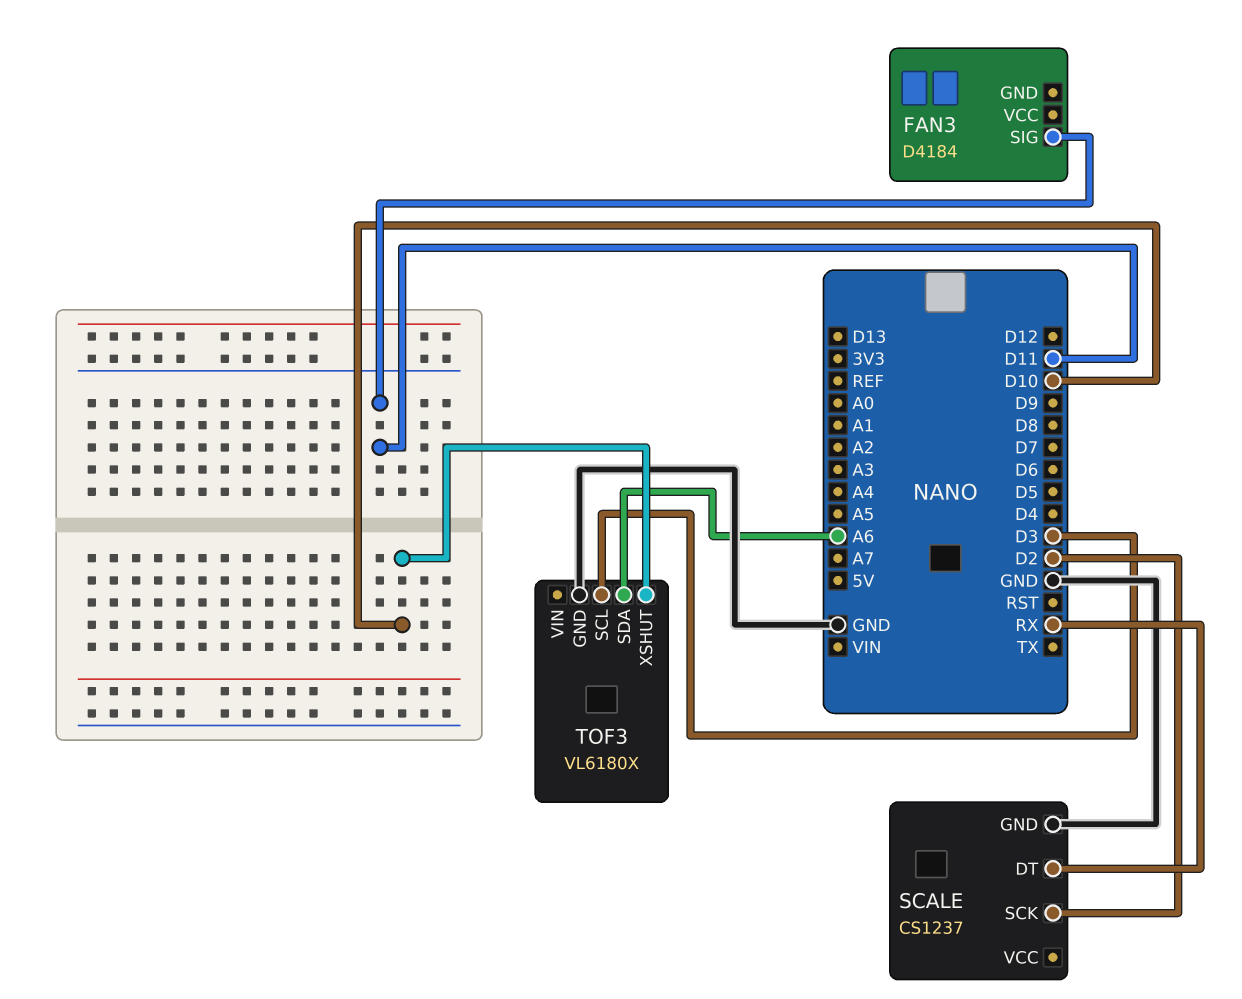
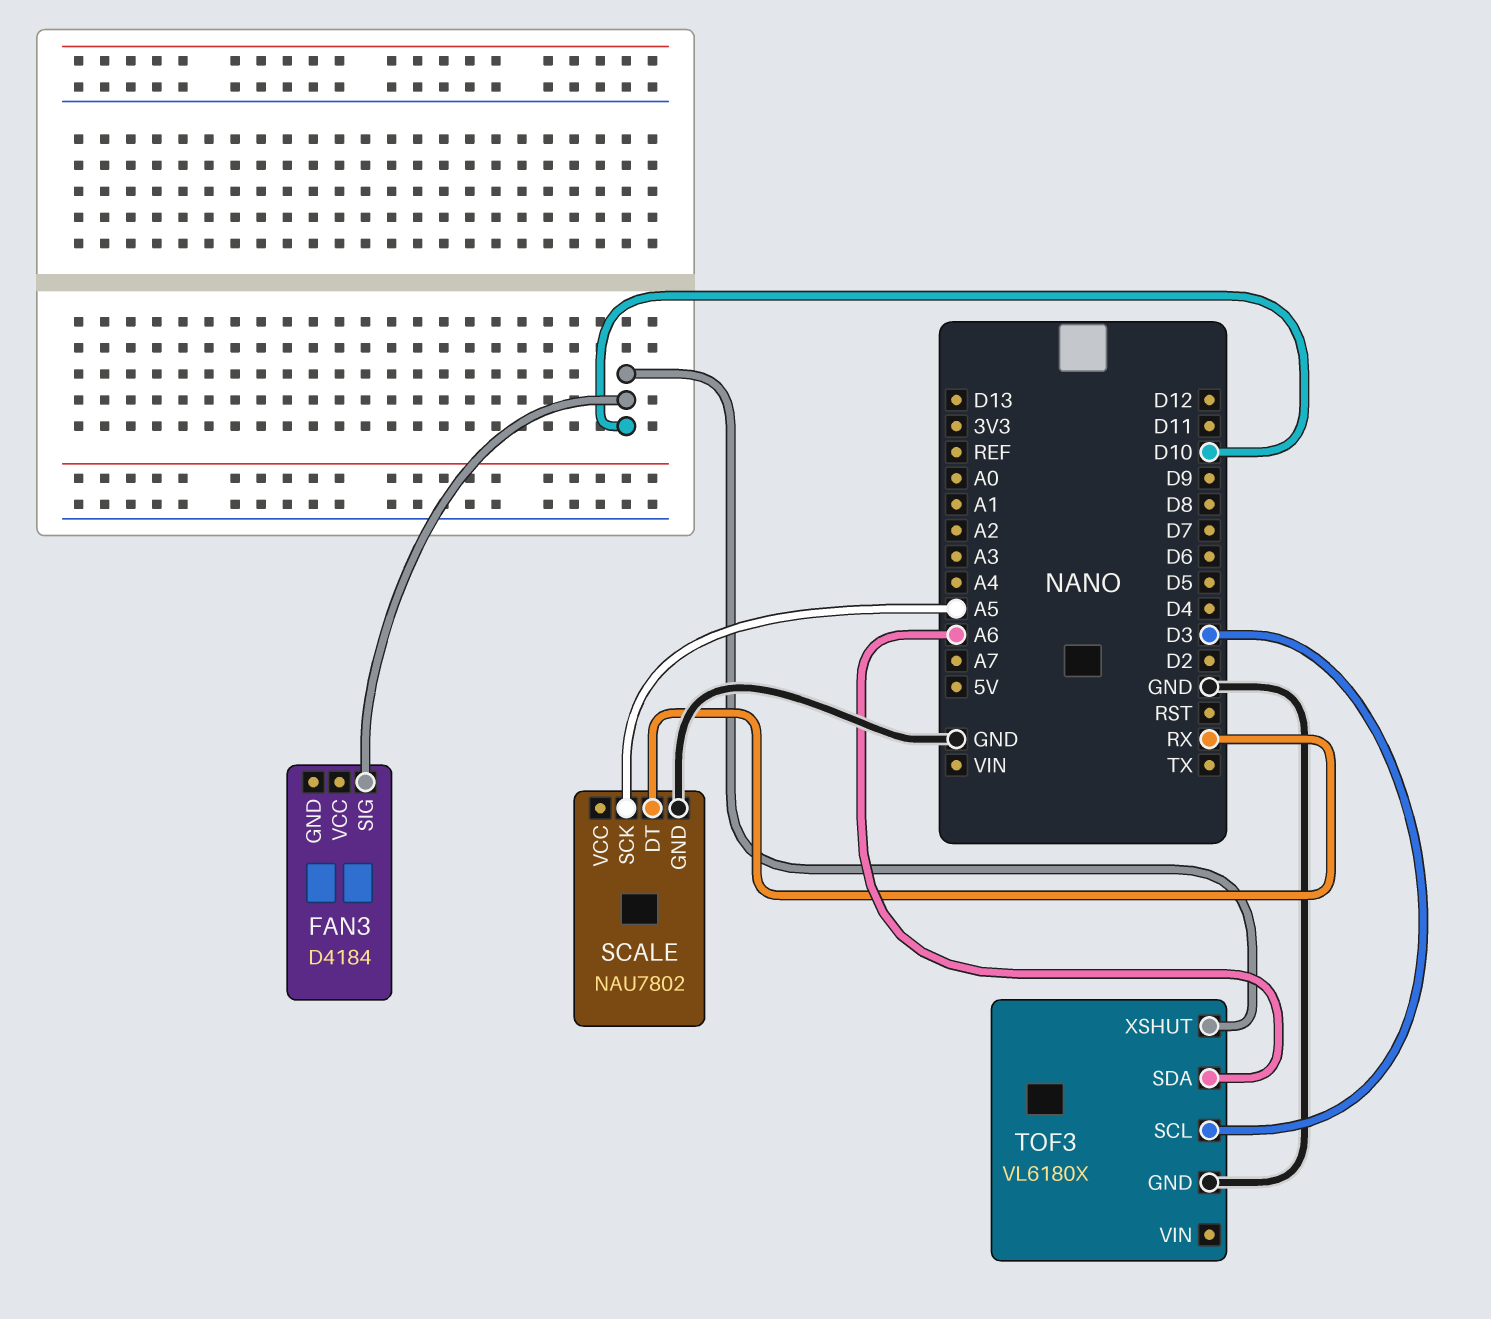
FAN3 pin SIG: D11 -> D10
SCALE: CS1237 -> NAU7802
SCALE pin SCK: D2 -> A5

